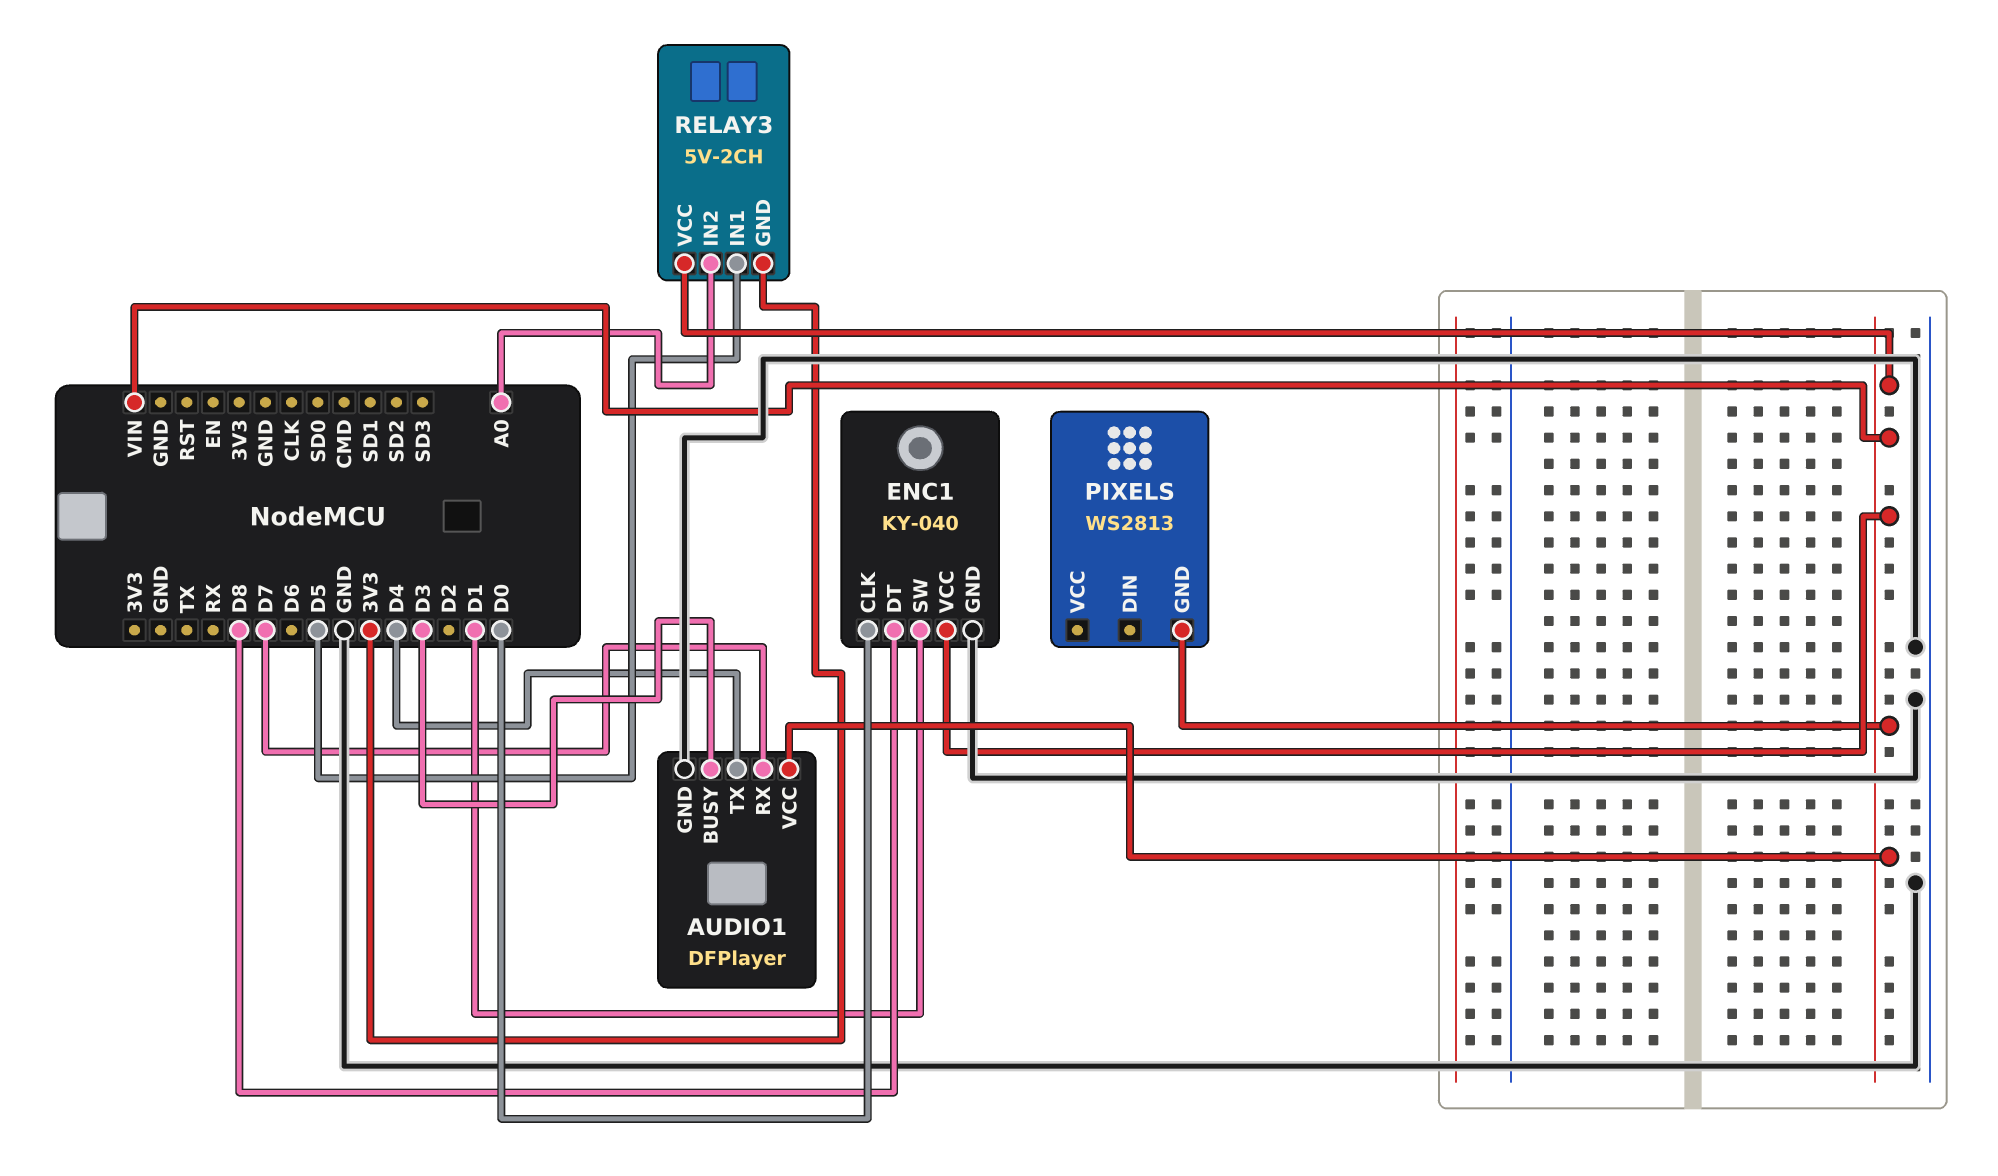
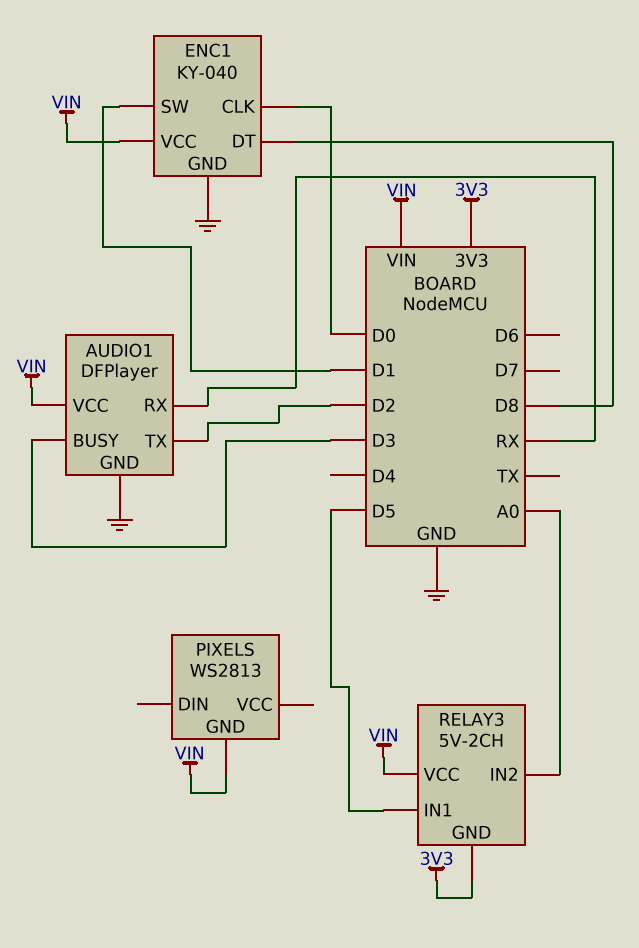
AUDIO1 pin RX: D7 -> RX
AUDIO1 pin TX: D4 -> D2

